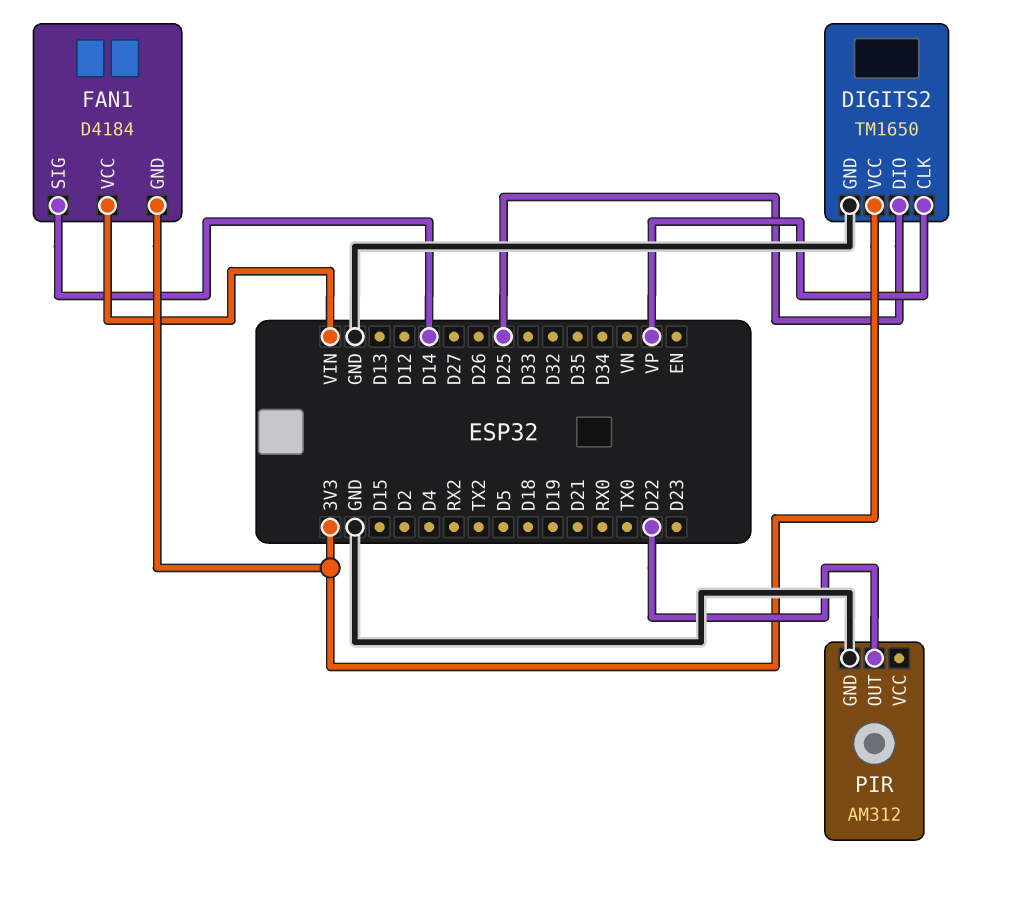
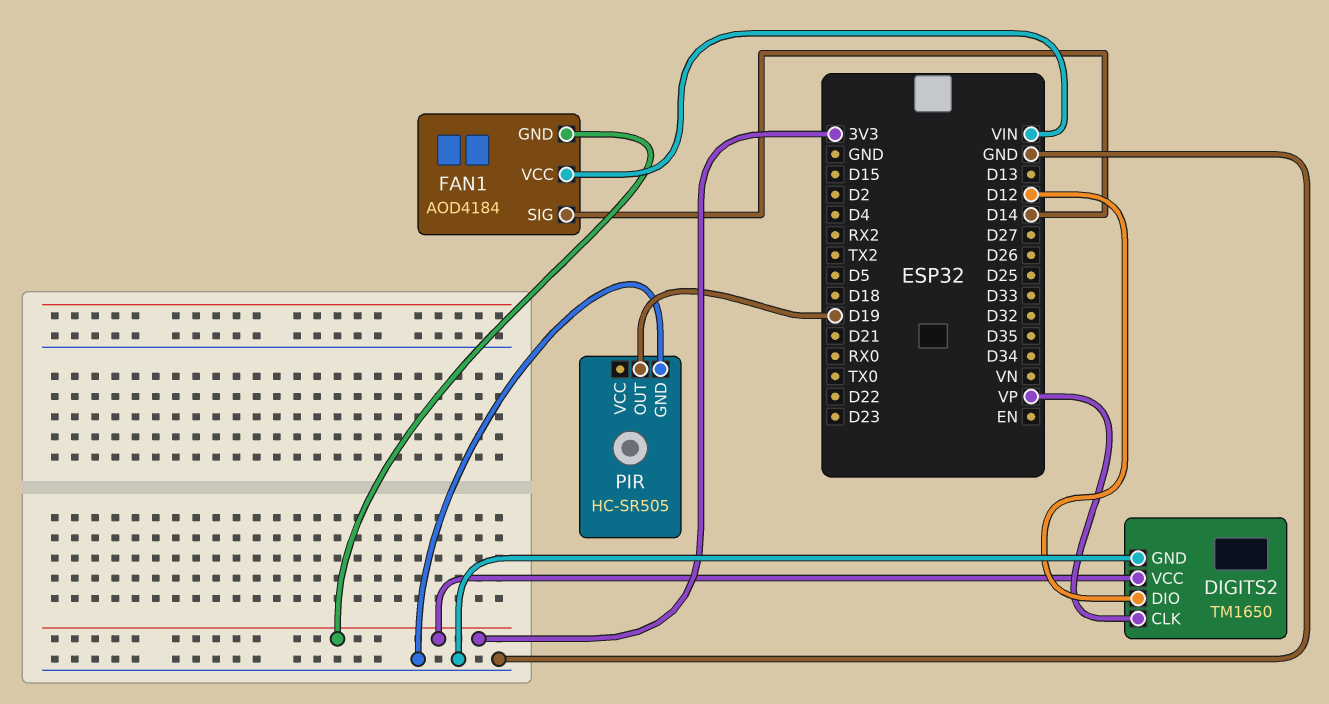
DIGITS2 pin DIO: D25 -> D12
FAN1: D4184 -> AOD4184
PIR: AM312 -> HC-SR505
PIR pin OUT: D22 -> D19

